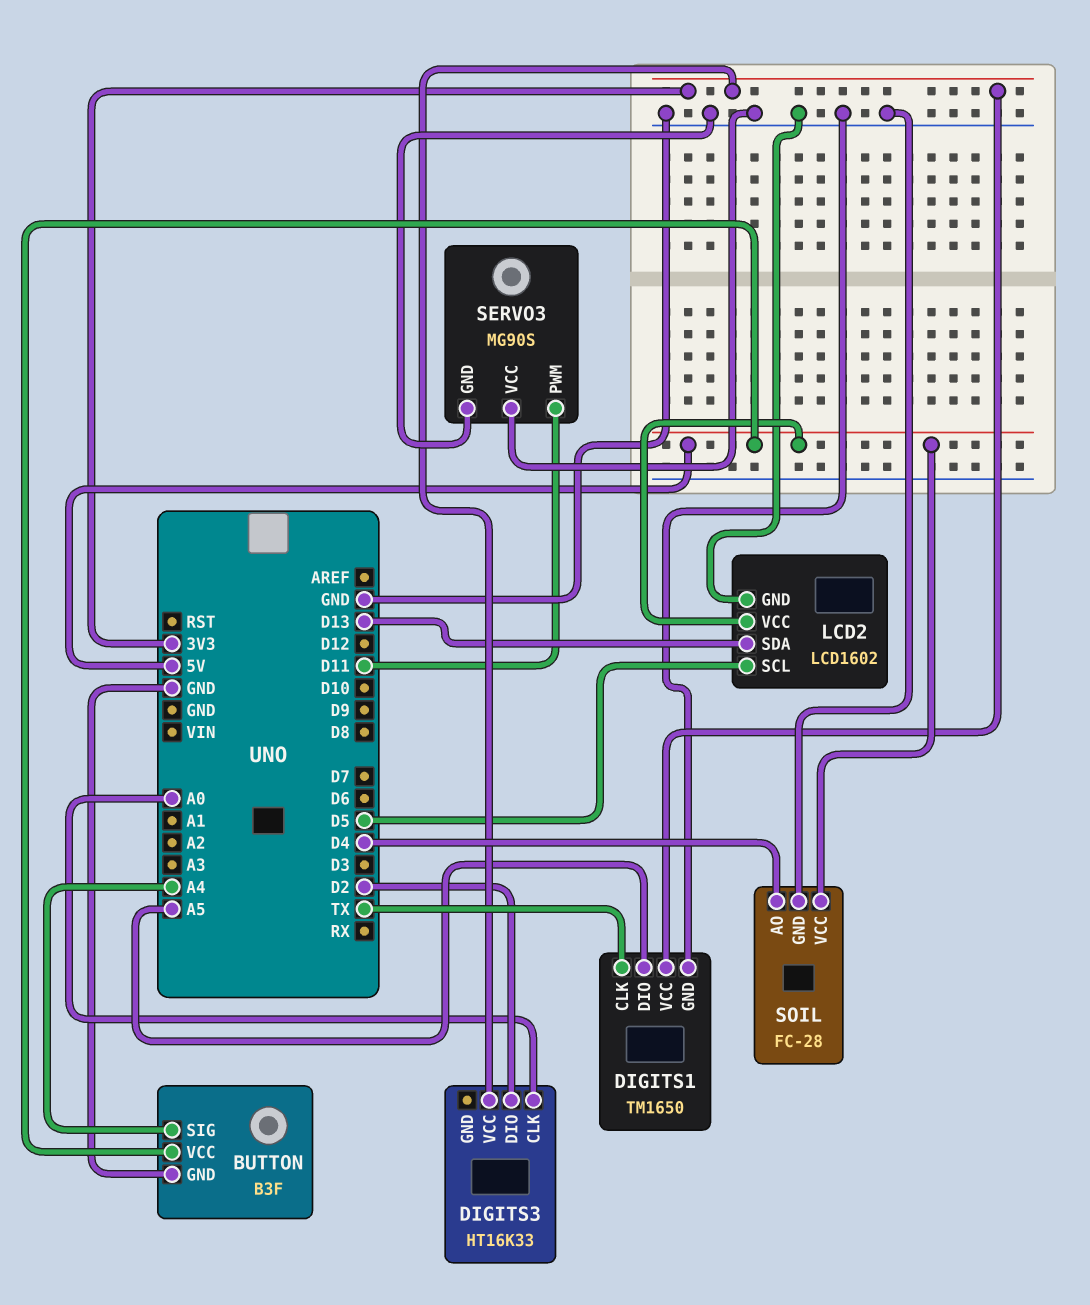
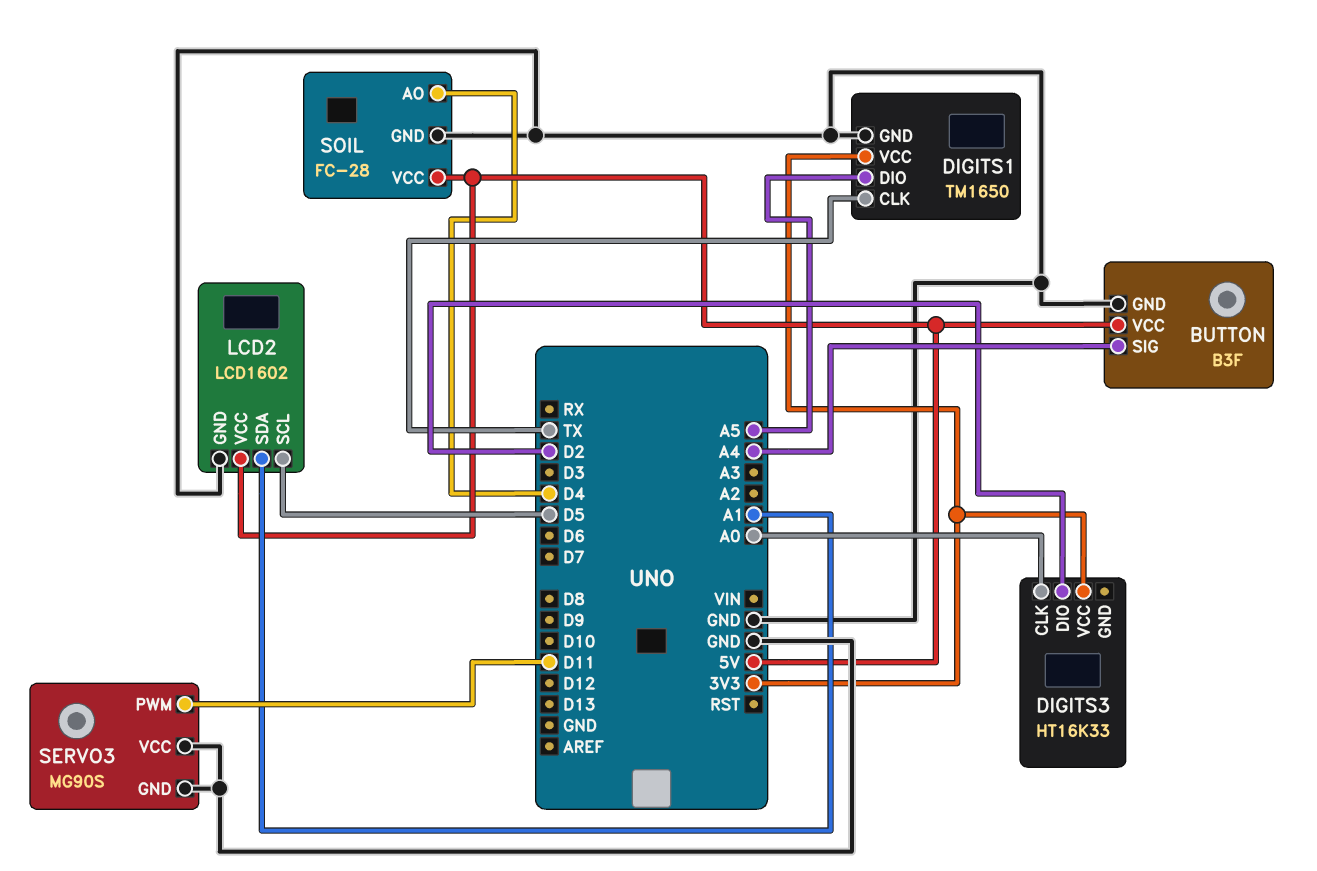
LCD2 pin SDA: D13 -> A1

